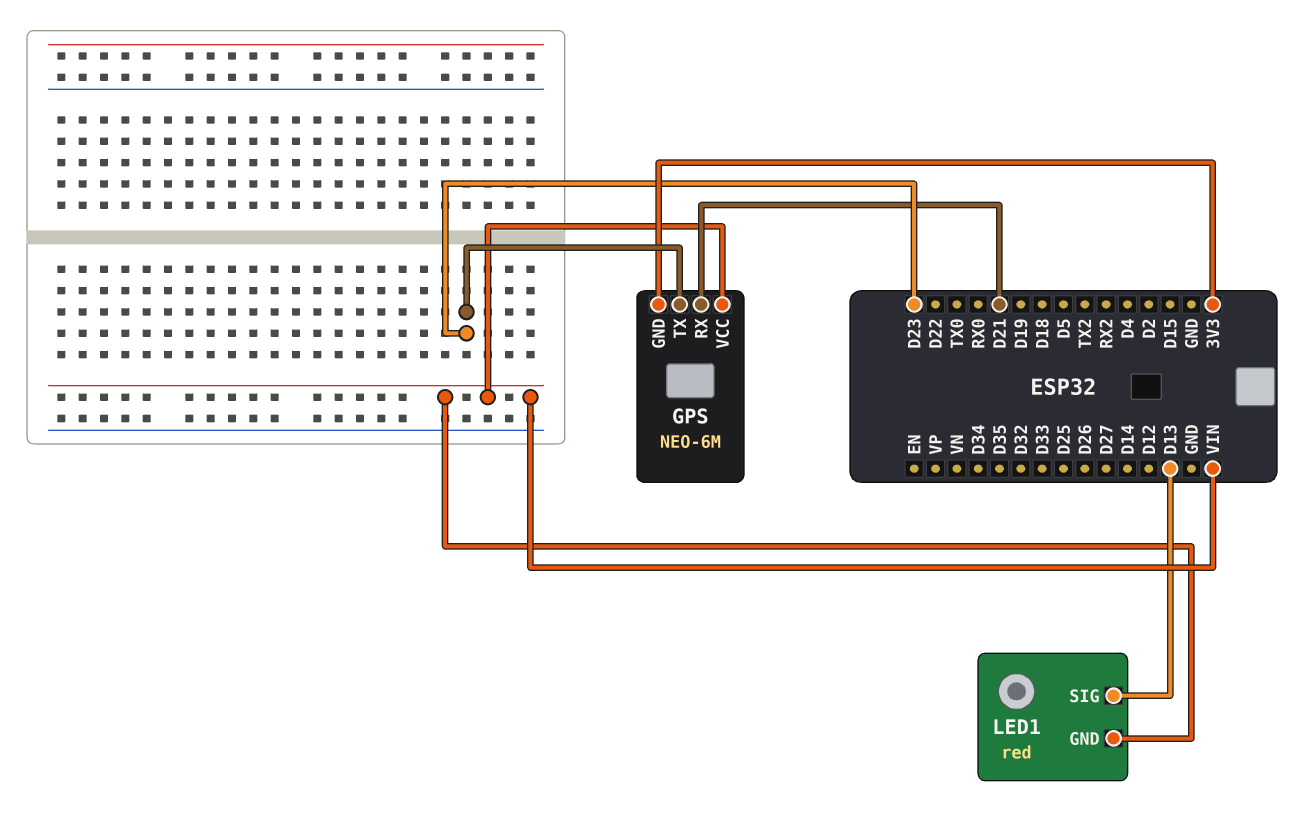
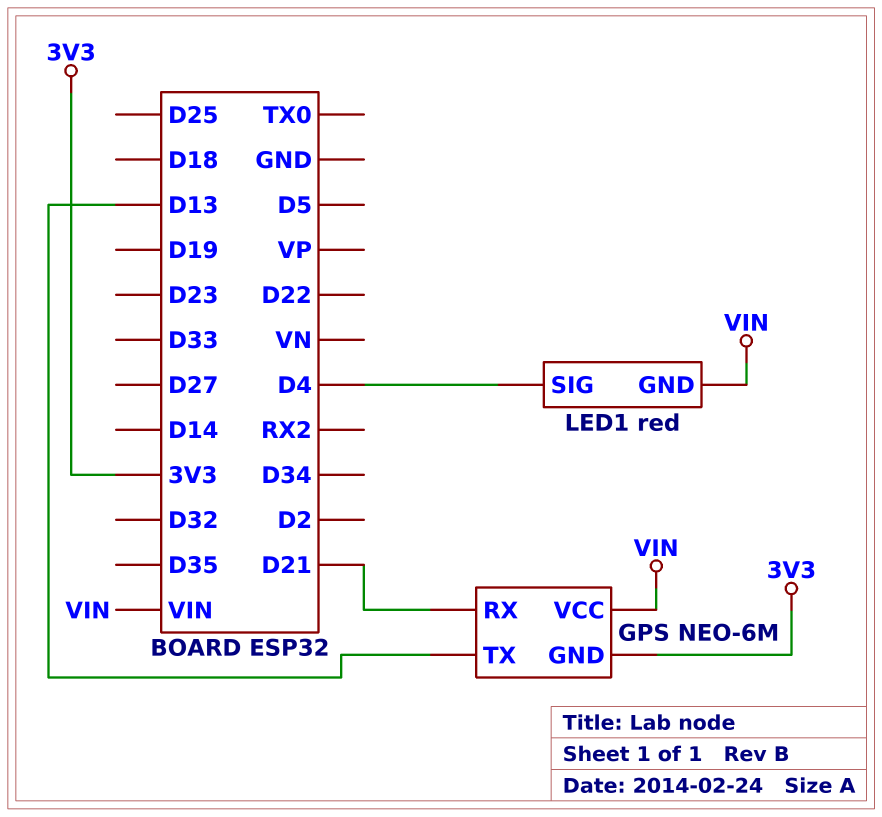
GPS pin TX: D23 -> D13
LED1 pin SIG: D13 -> D4

